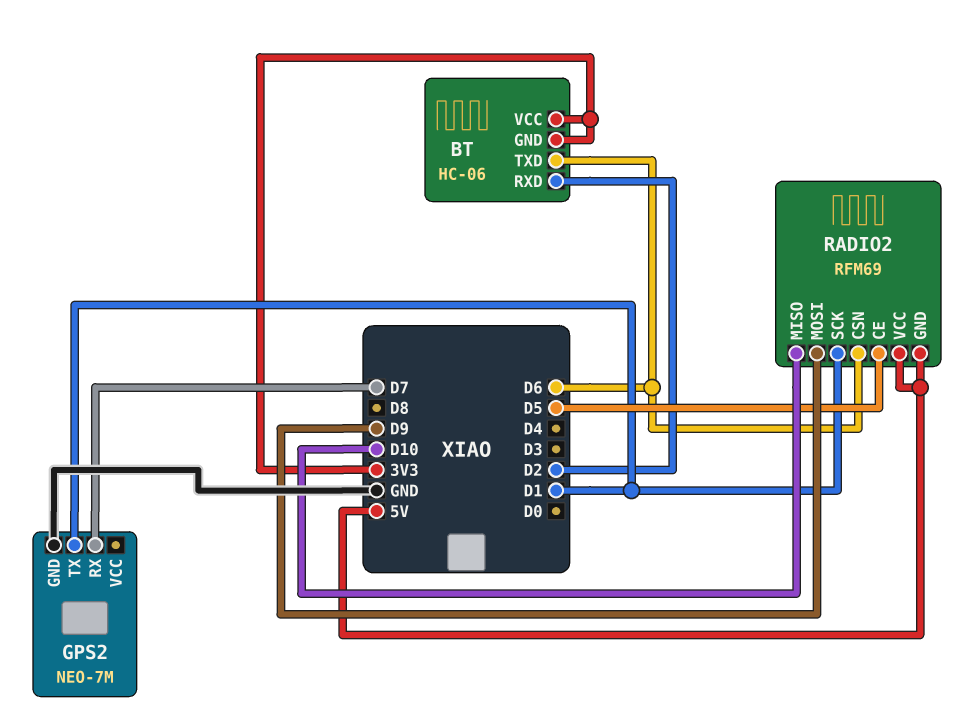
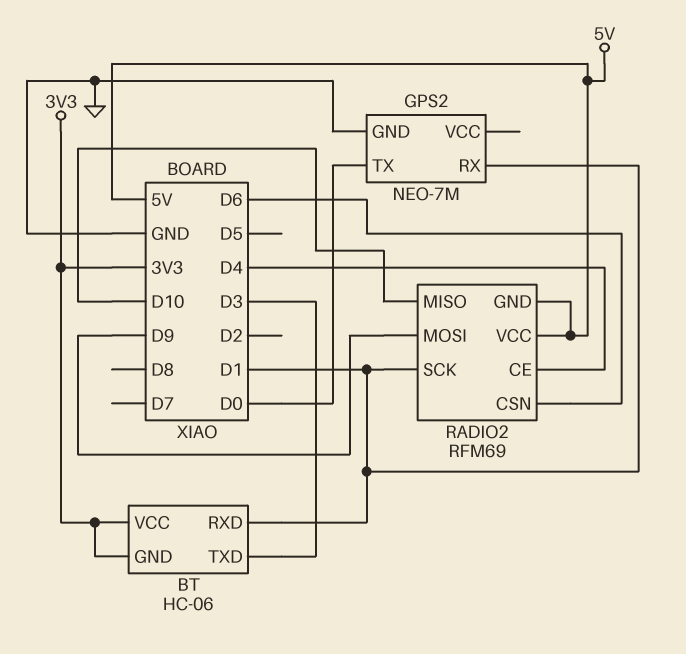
BT pin RXD: D2 -> D1
BT pin TXD: D6 -> D3
GPS2 pin RX: D7 -> D1
GPS2 pin TX: D1 -> D0
RADIO2 pin CE: D5 -> D4

